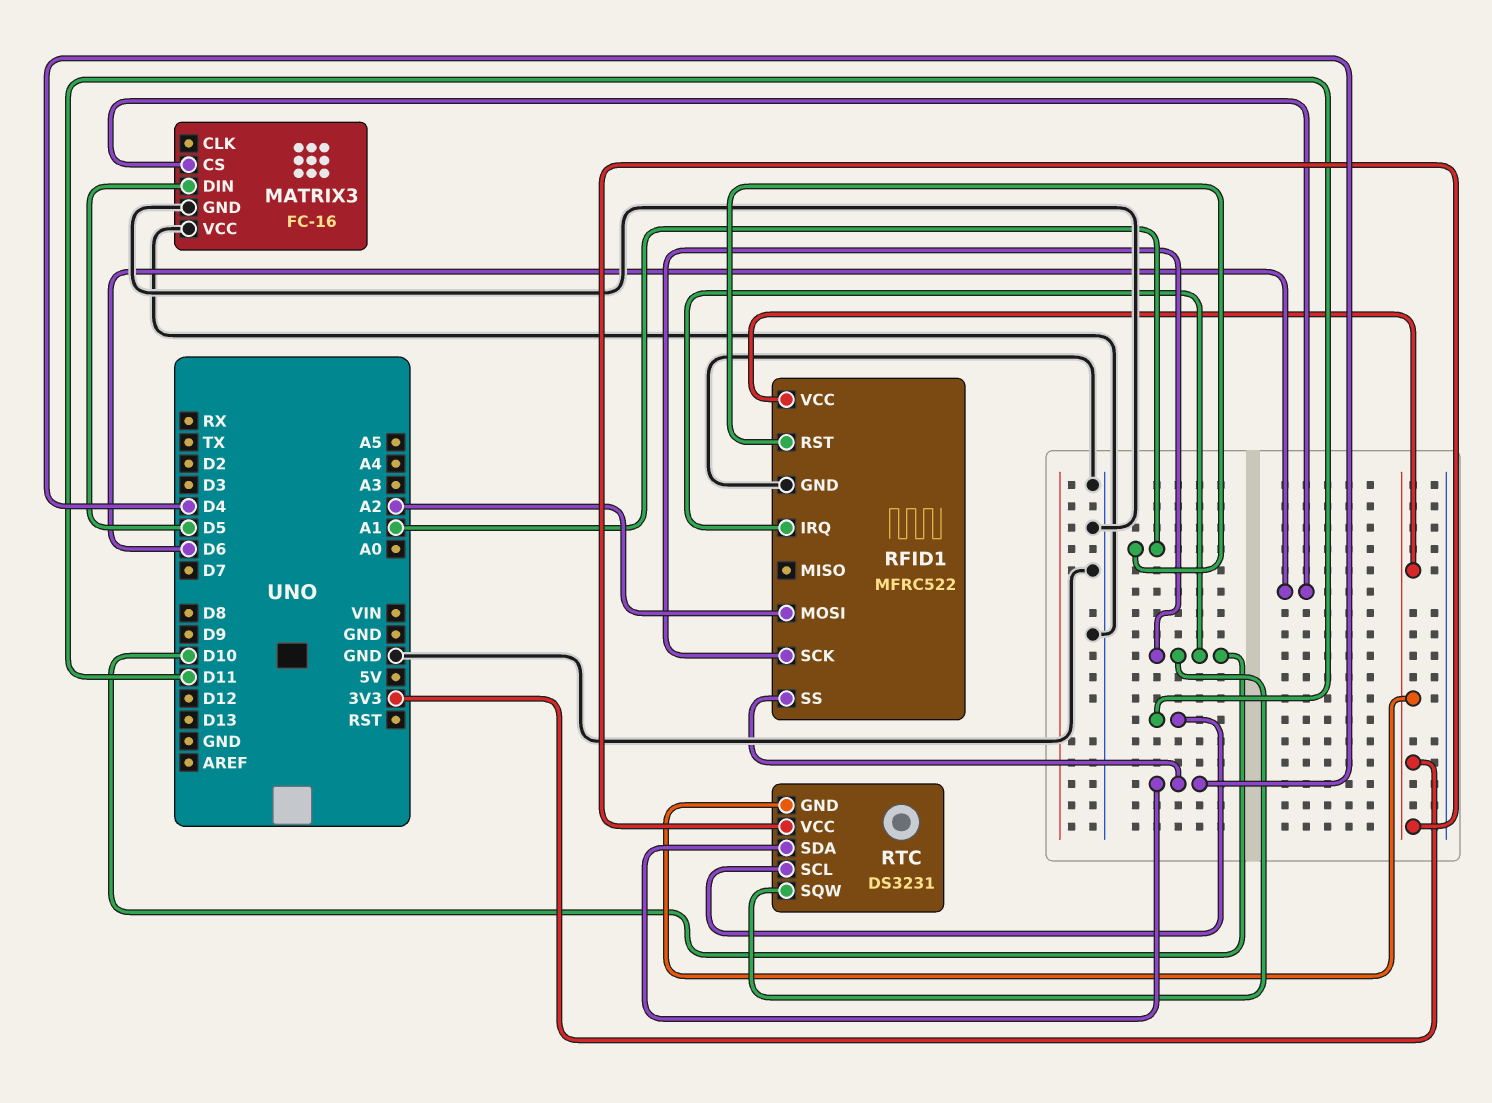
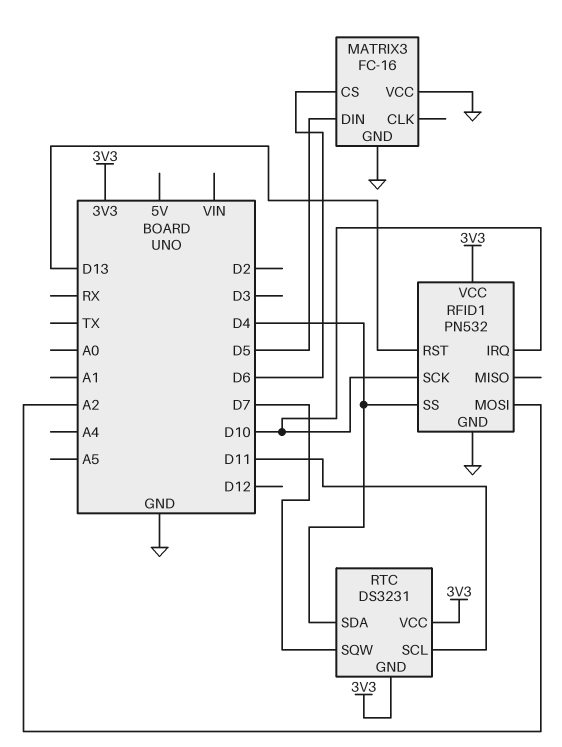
RFID1: MFRC522 -> PN532
RFID1 pin RST: A1 -> D13
RTC pin SQW: D10 -> D7

